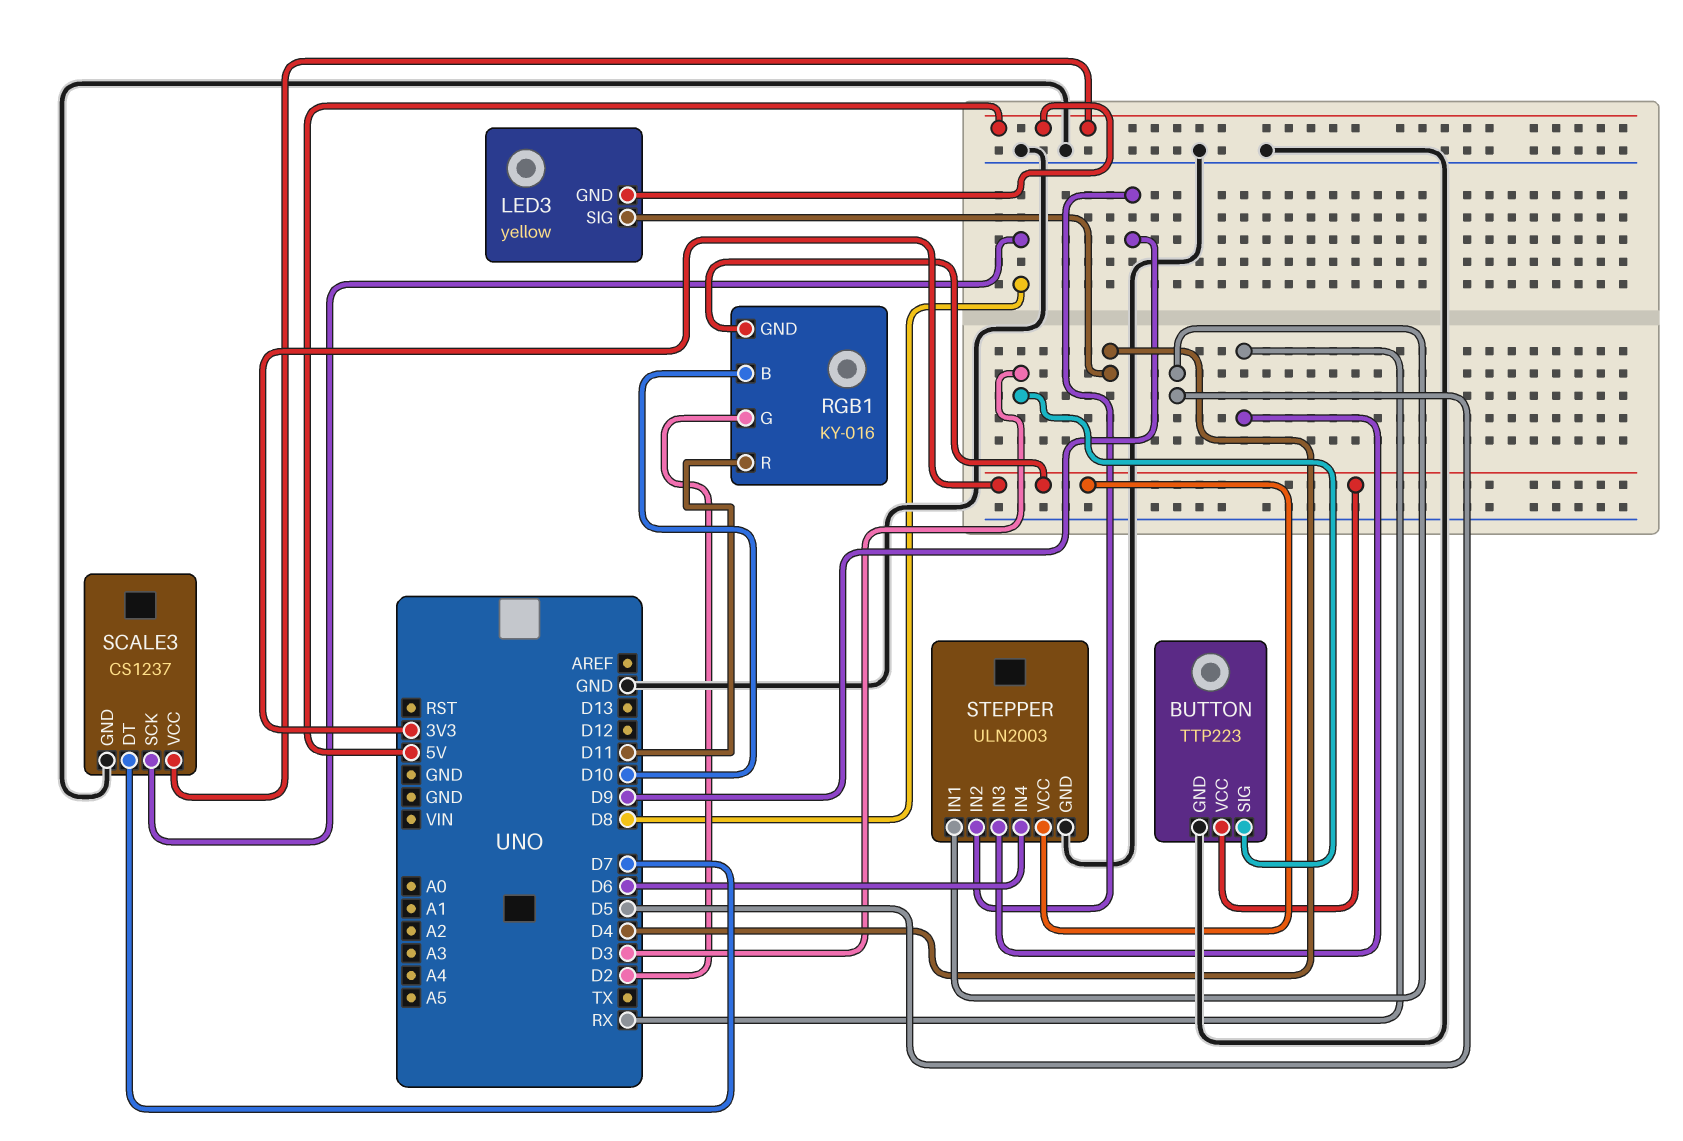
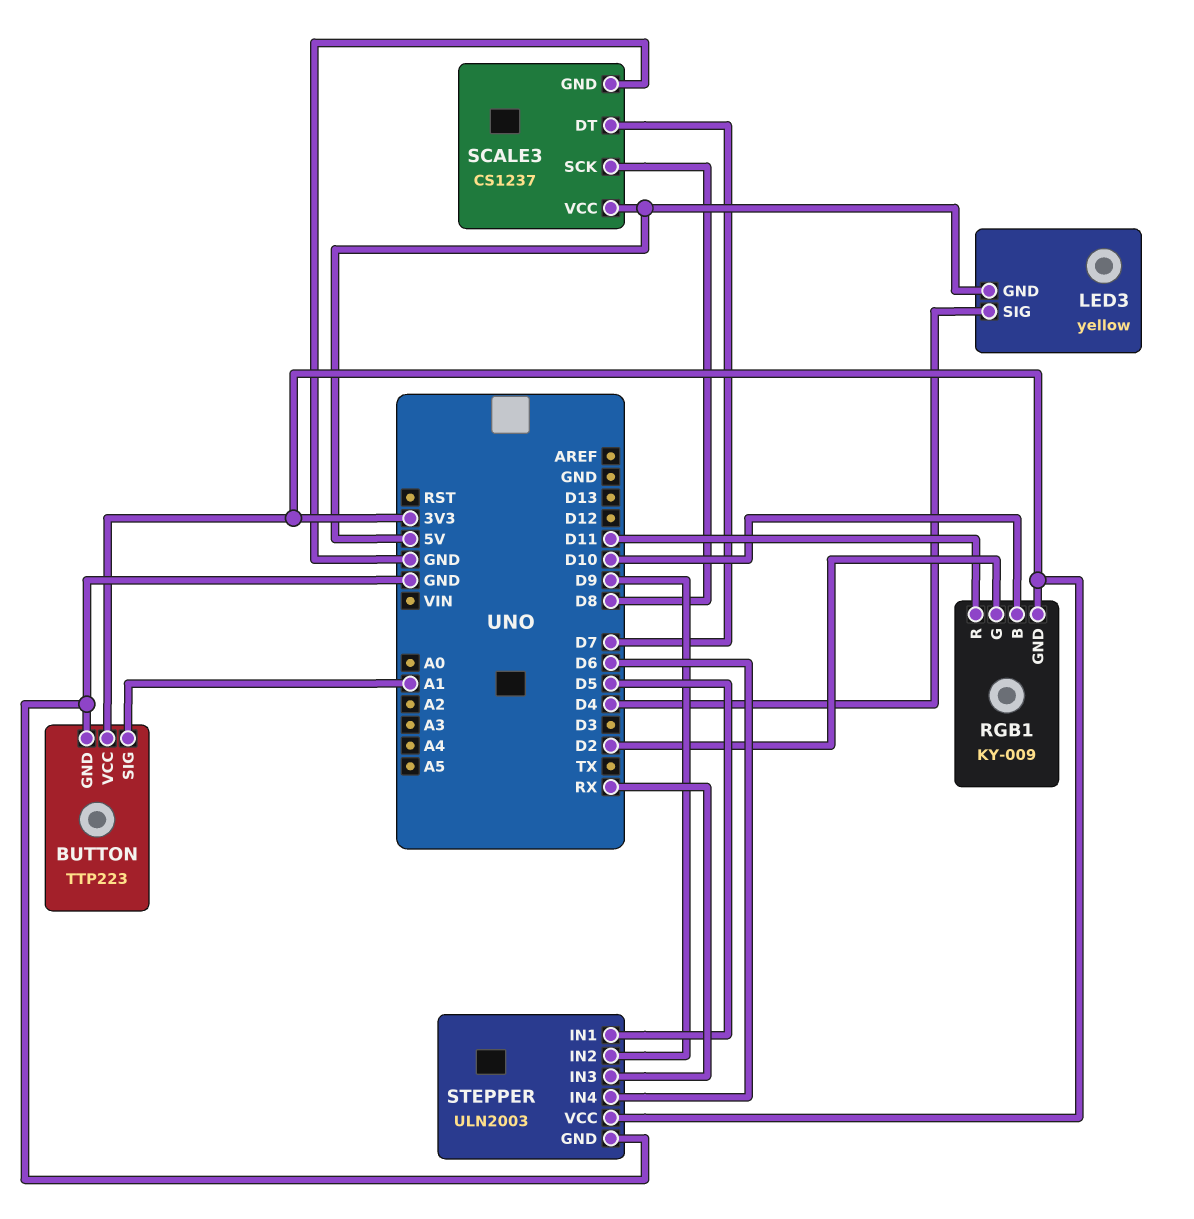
BUTTON pin SIG: D3 -> A1
RGB1: KY-016 -> KY-009

